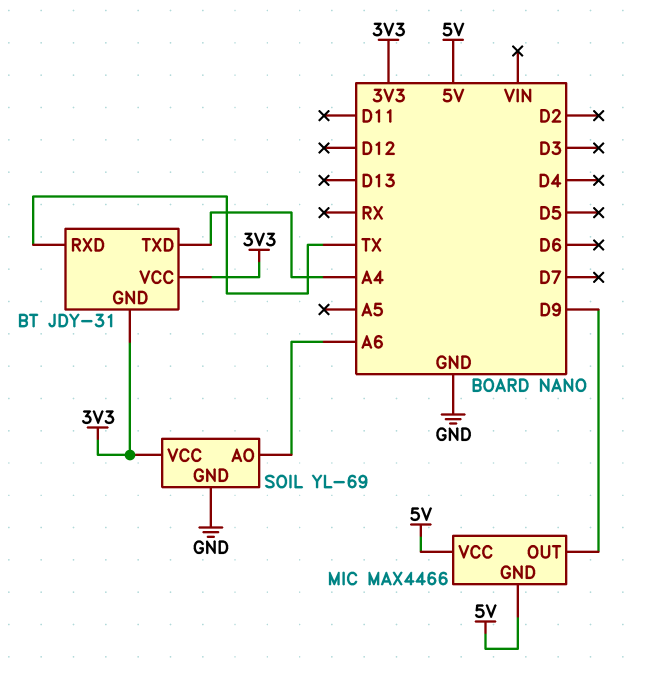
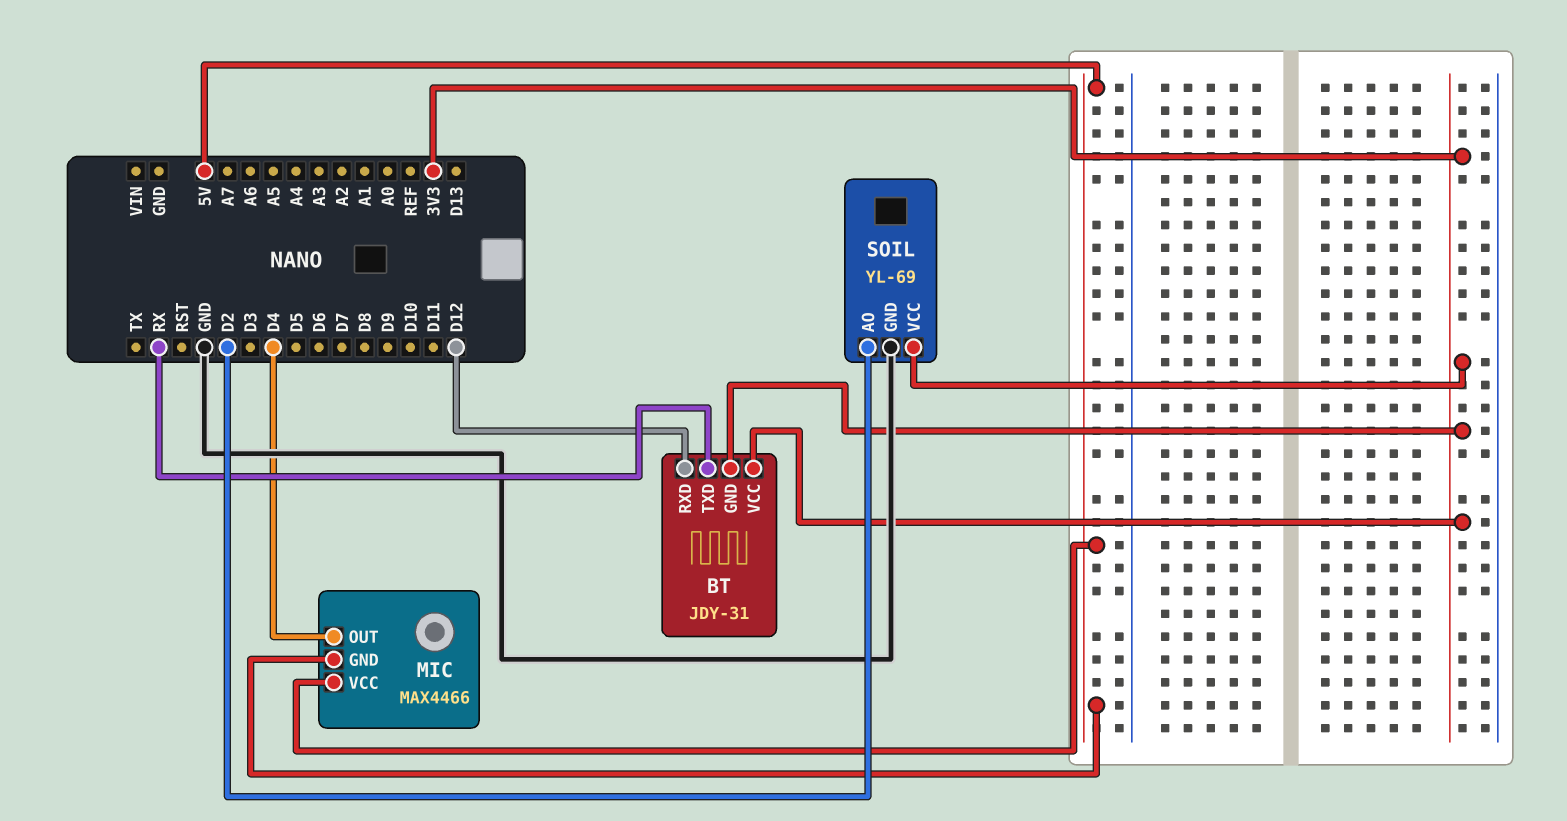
BT pin RXD: TX -> D12
BT pin TXD: A4 -> RX
MIC pin OUT: D9 -> D4
SOIL pin AO: A6 -> D2

